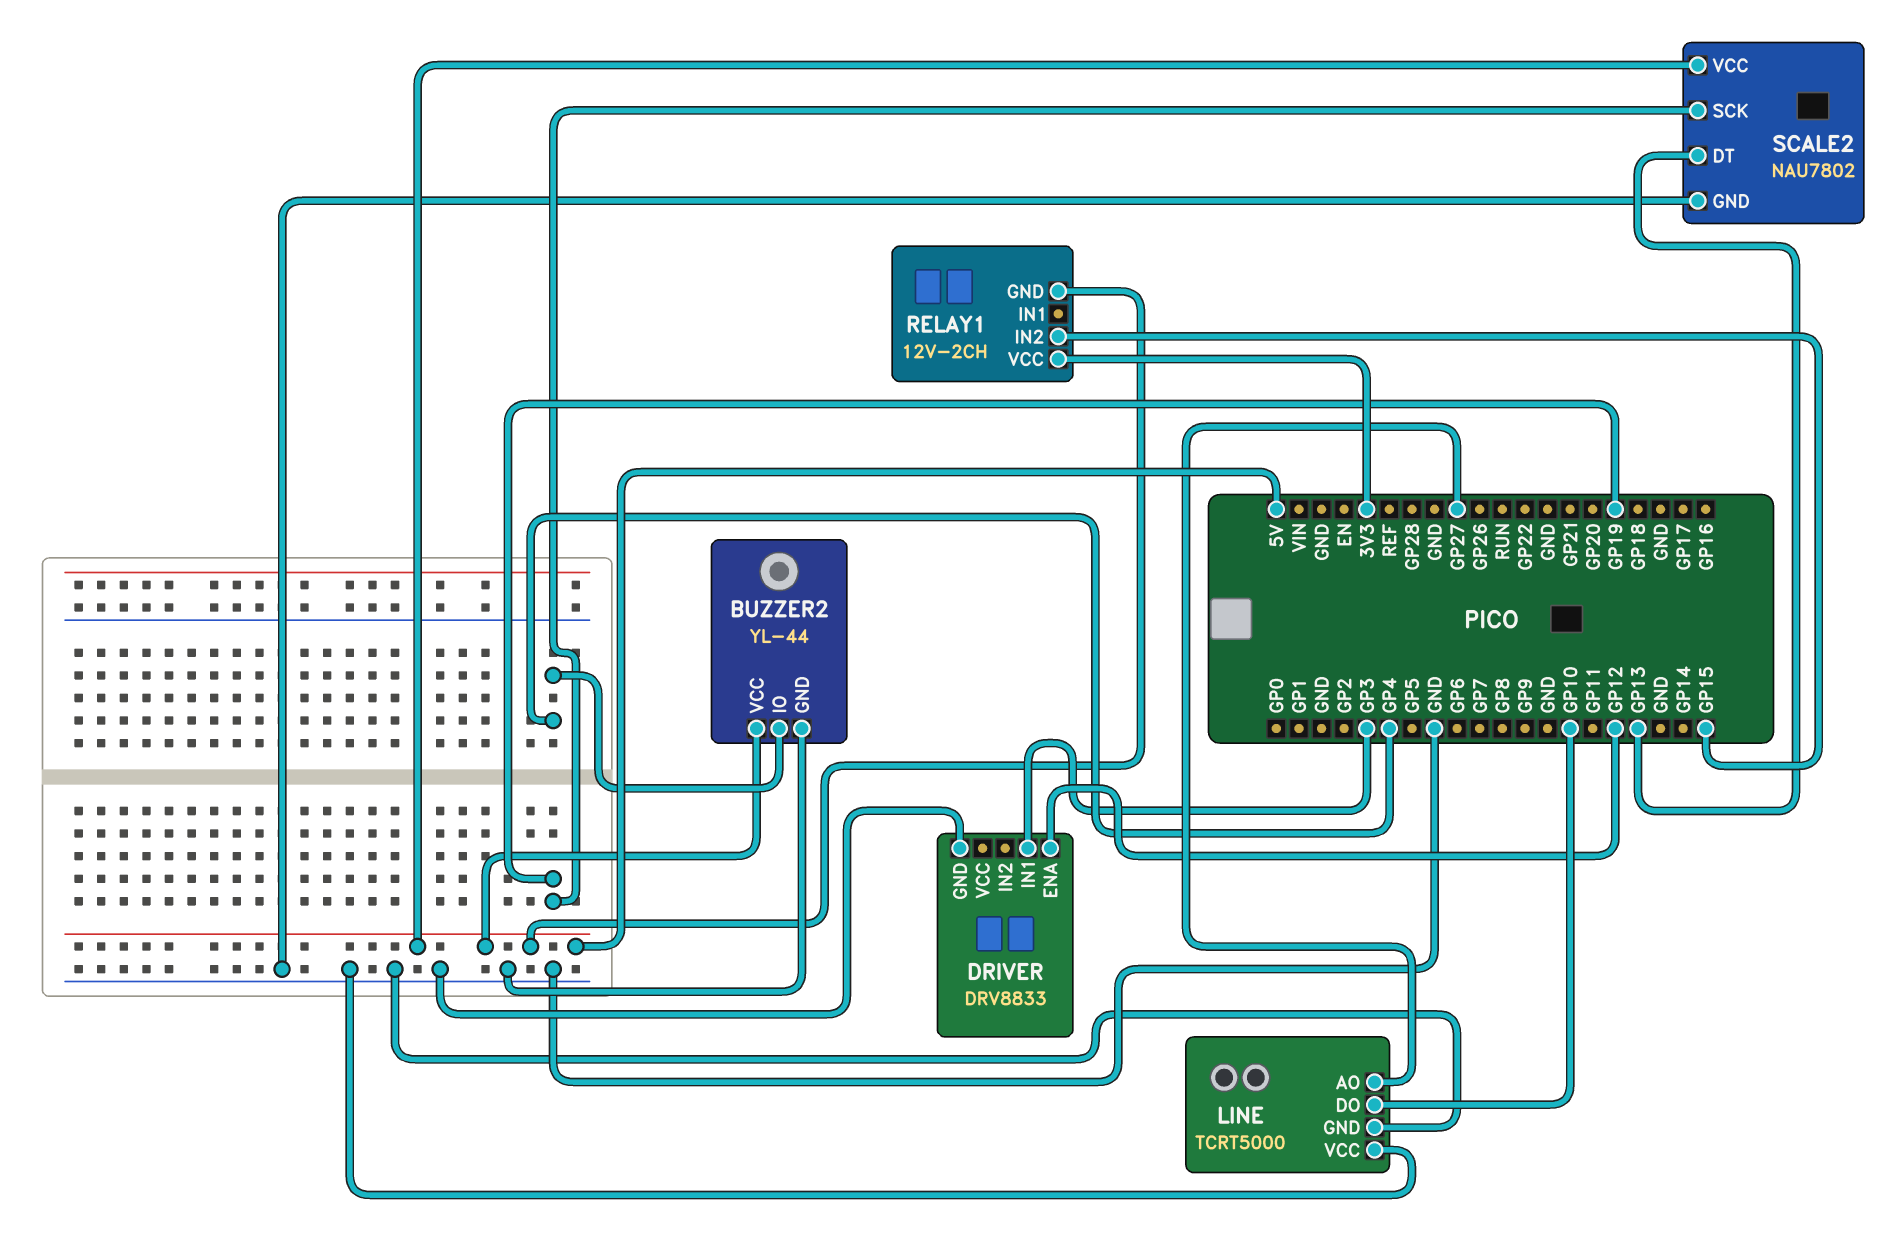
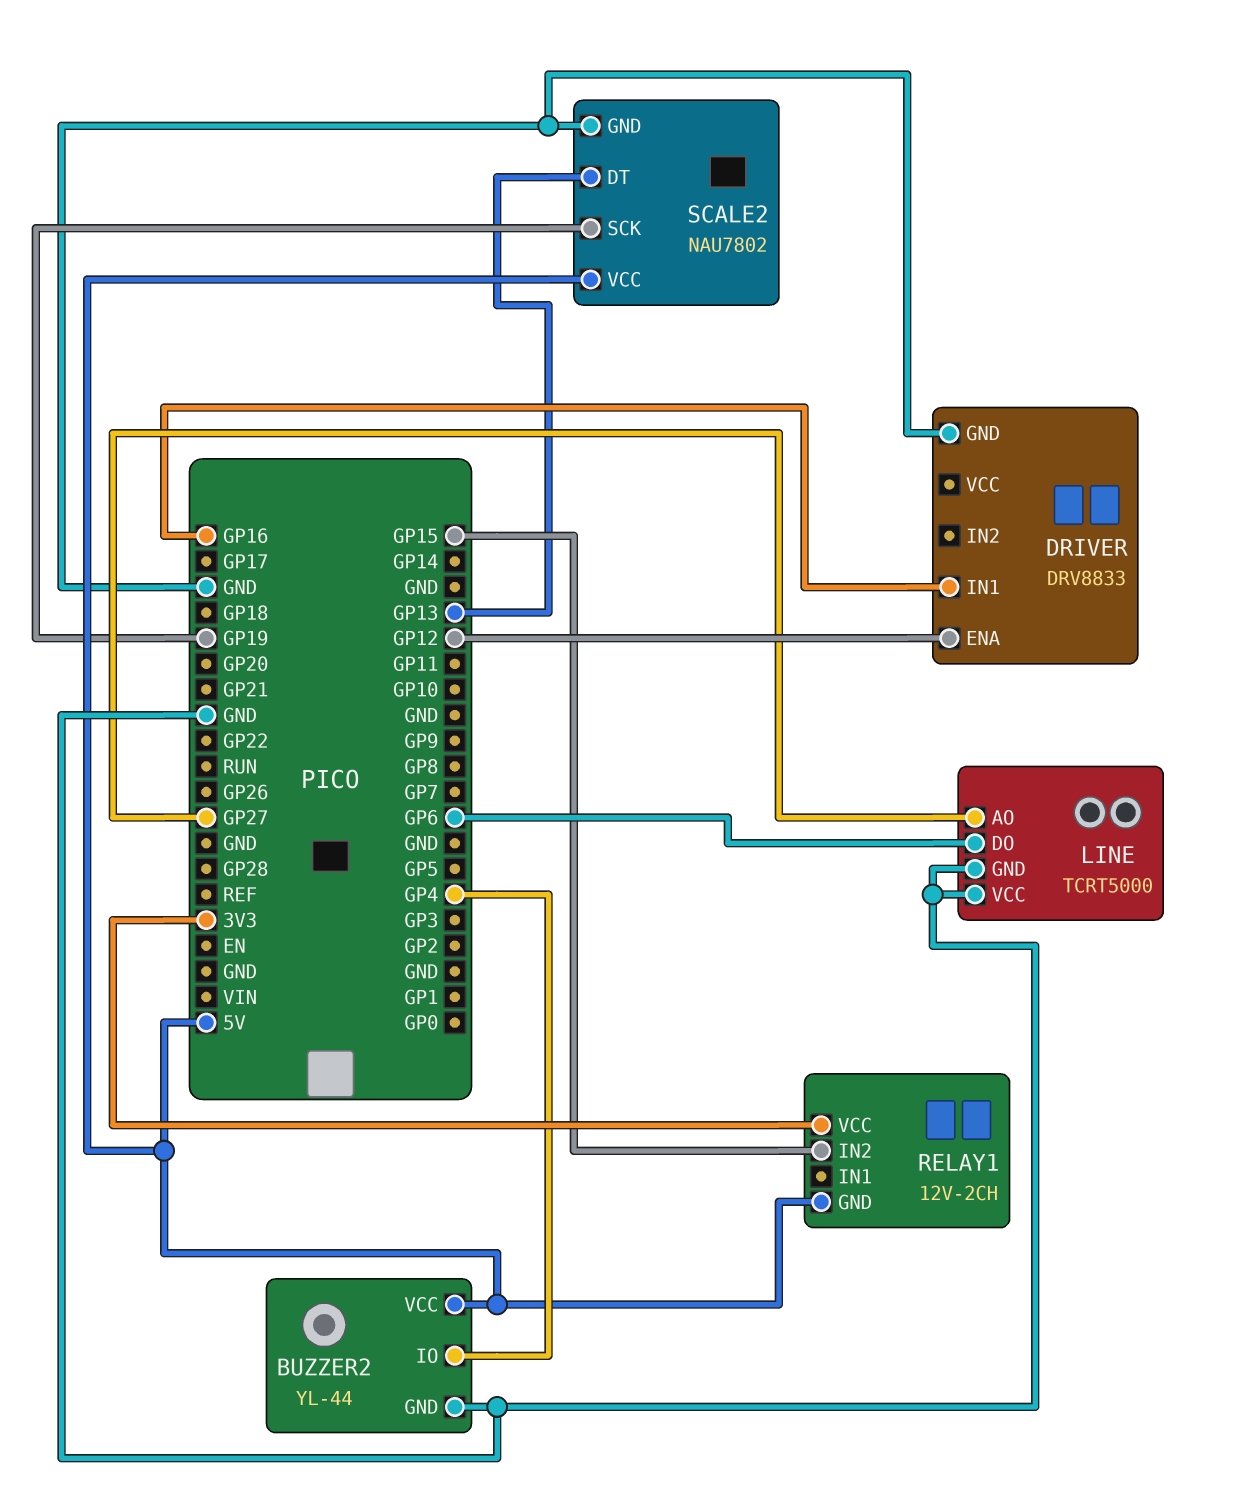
DRIVER pin IN1: GP3 -> GP16
LINE pin DO: GP10 -> GP6

